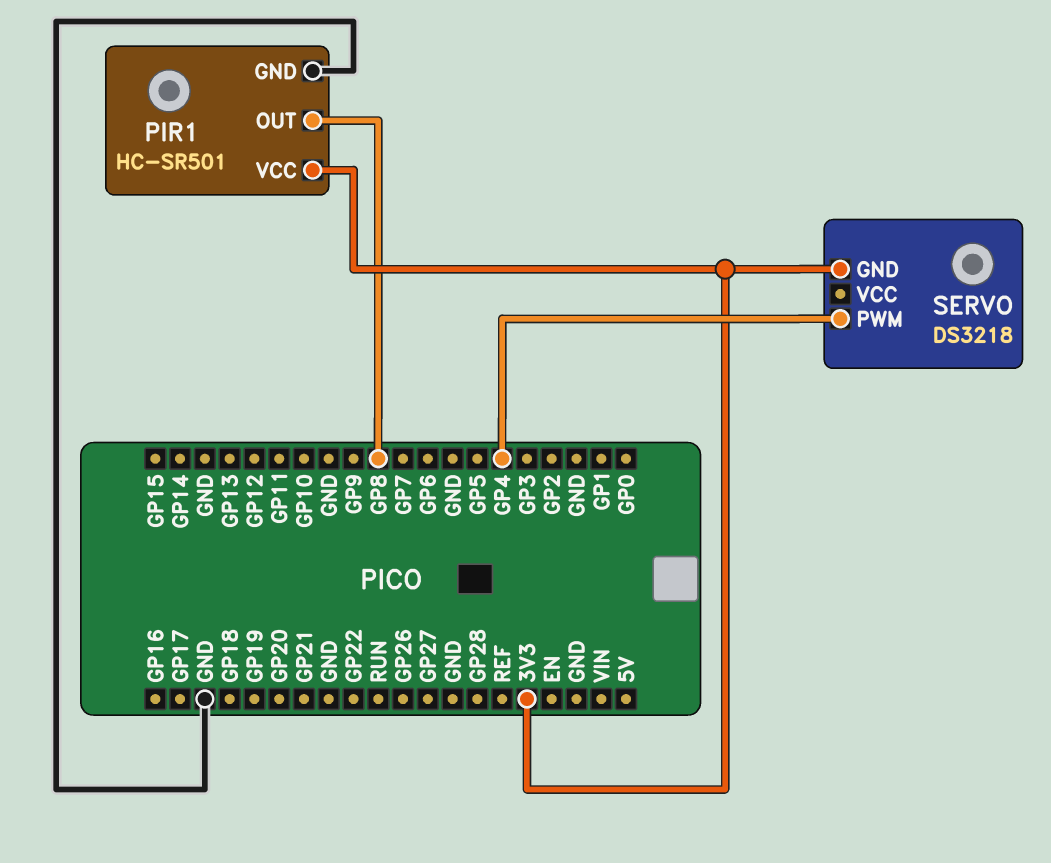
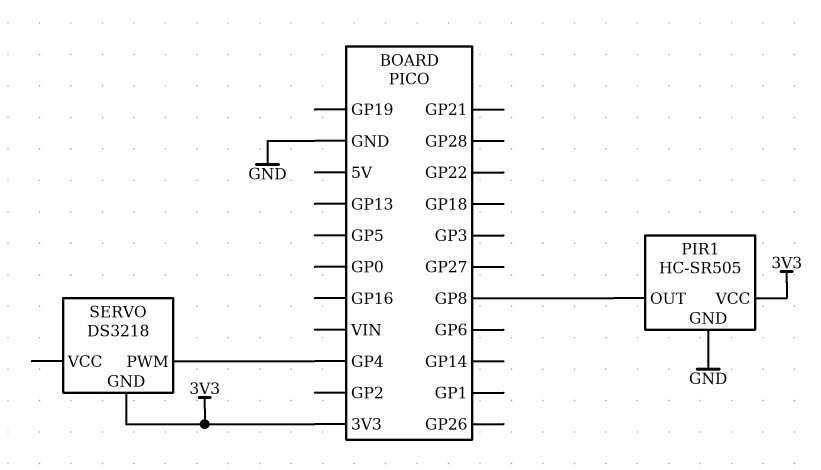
PIR1: HC-SR501 -> HC-SR505

